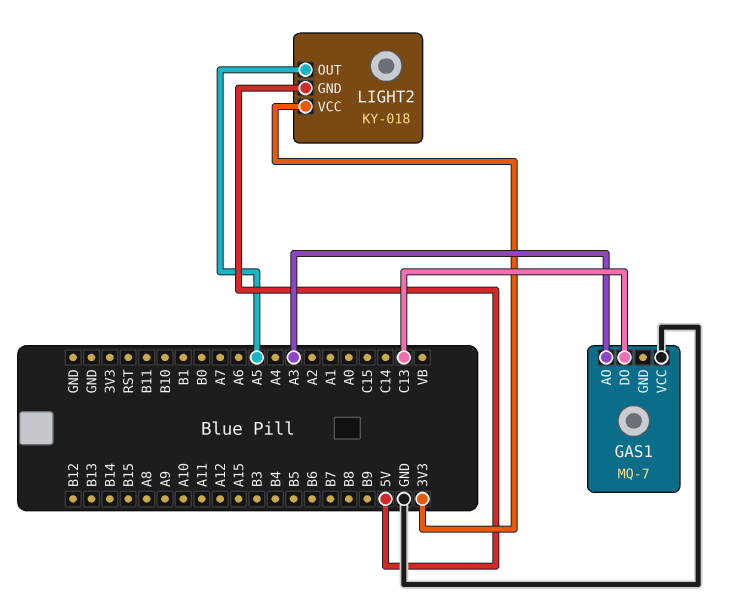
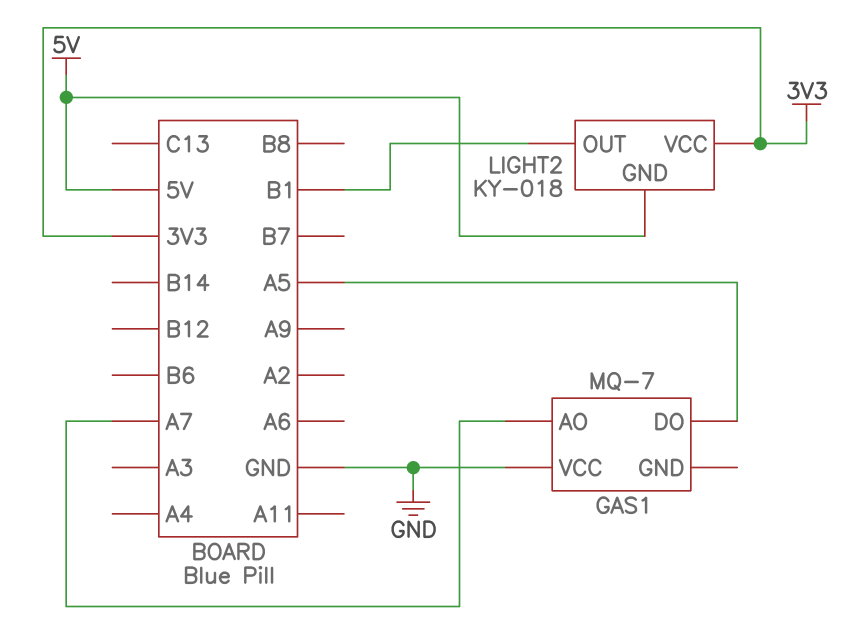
GAS1 pin AO: A3 -> A7
GAS1 pin DO: C13 -> A5
LIGHT2 pin OUT: A5 -> B1

